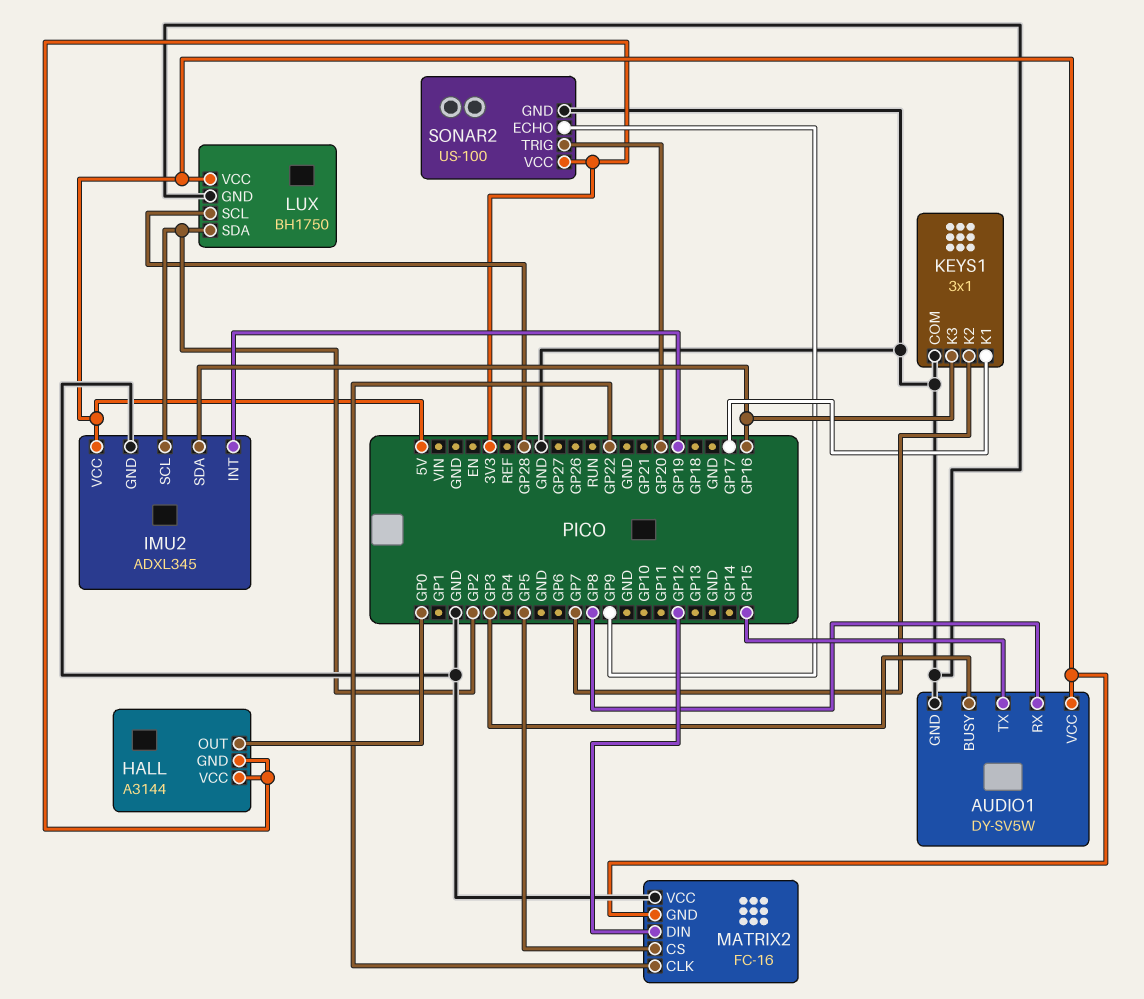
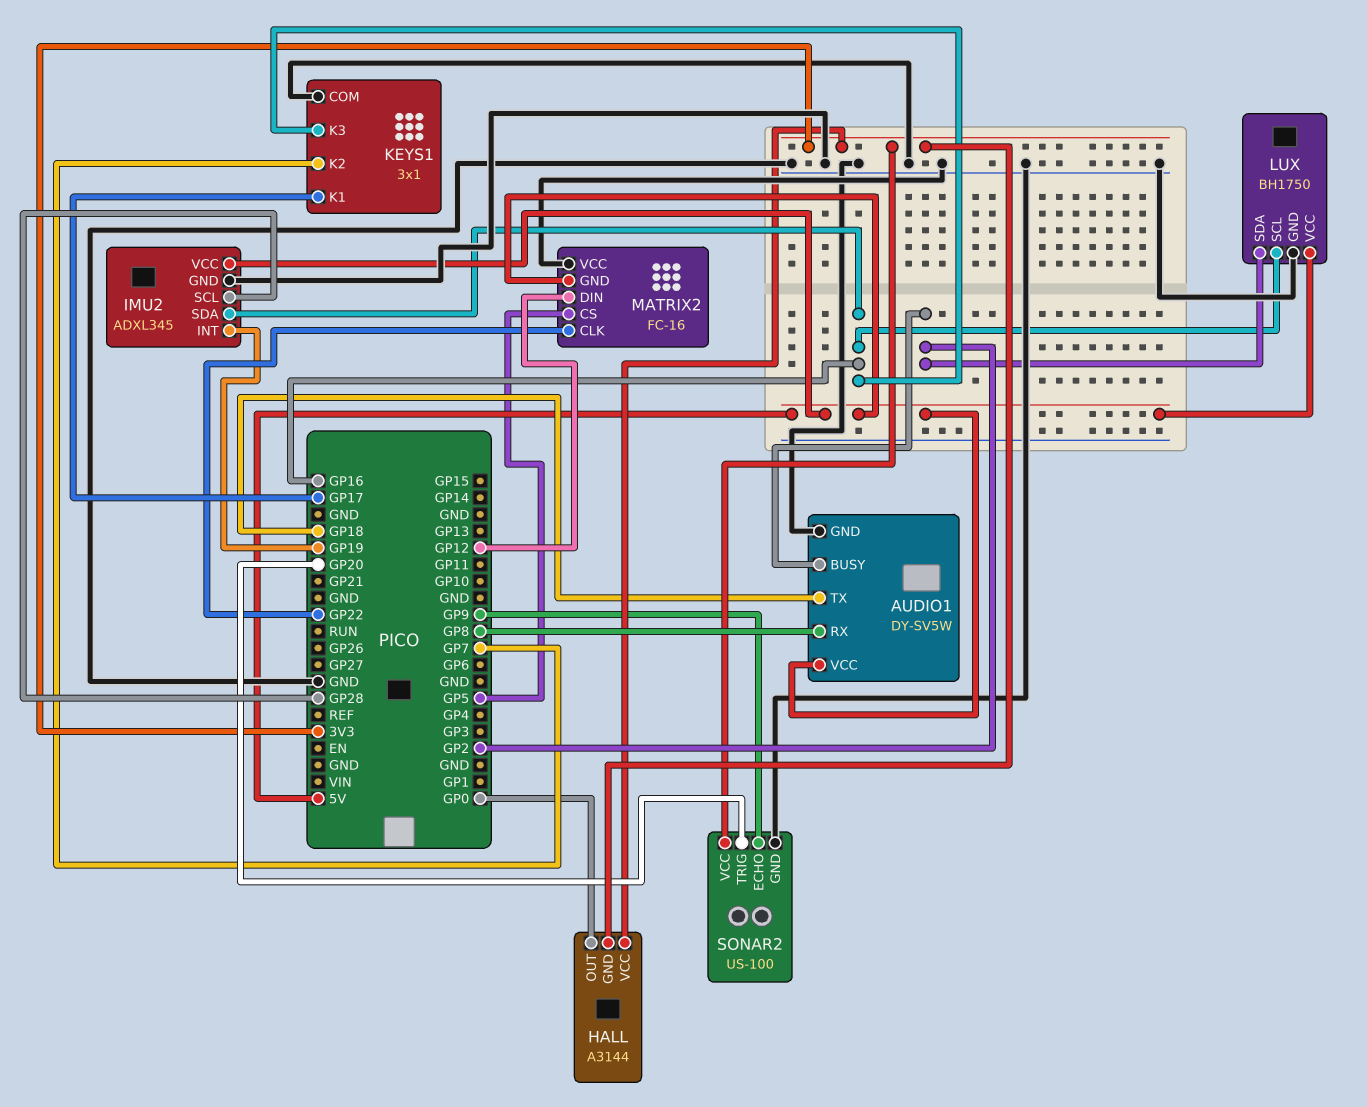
AUDIO1 pin BUSY: GP3 -> GP2
AUDIO1 pin TX: GP15 -> GP18
IMU2 pin SCL: GP2 -> GP28
LUX pin SCL: GP28 -> GP16

